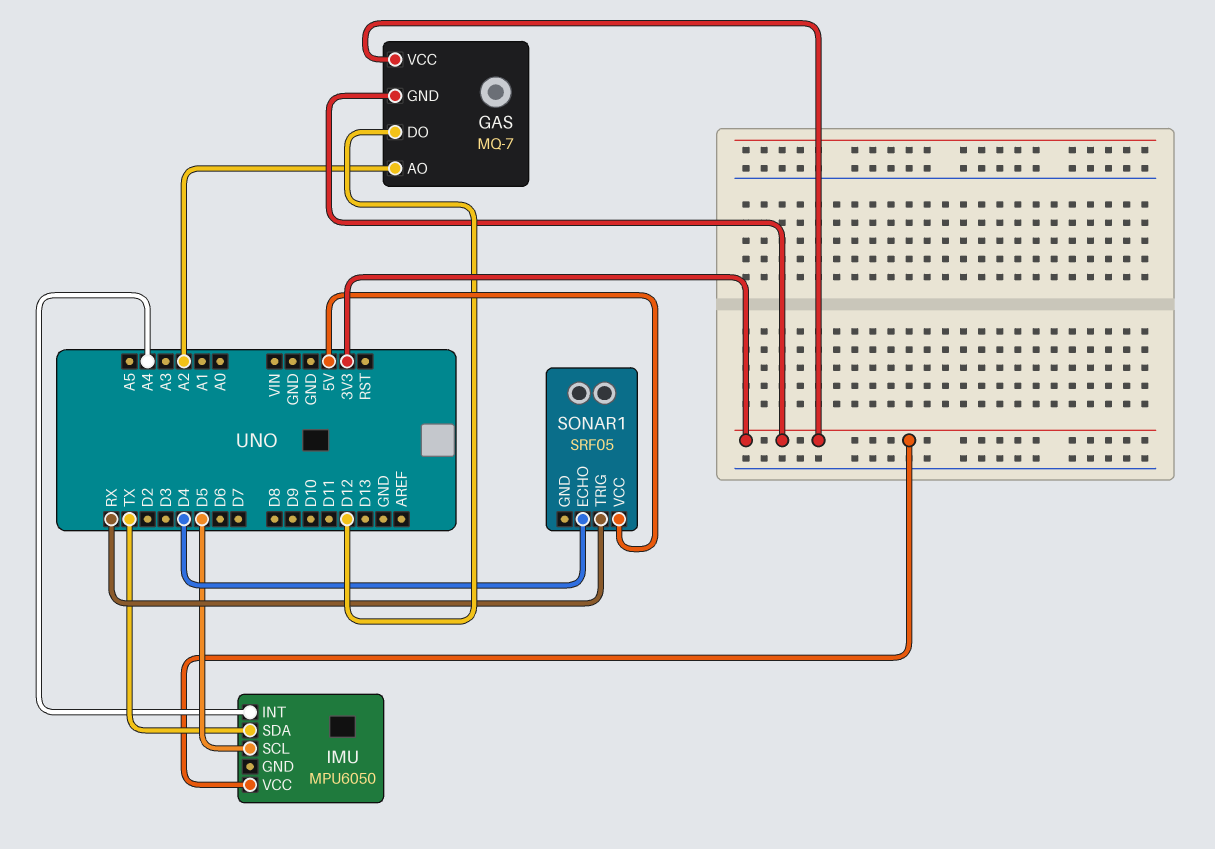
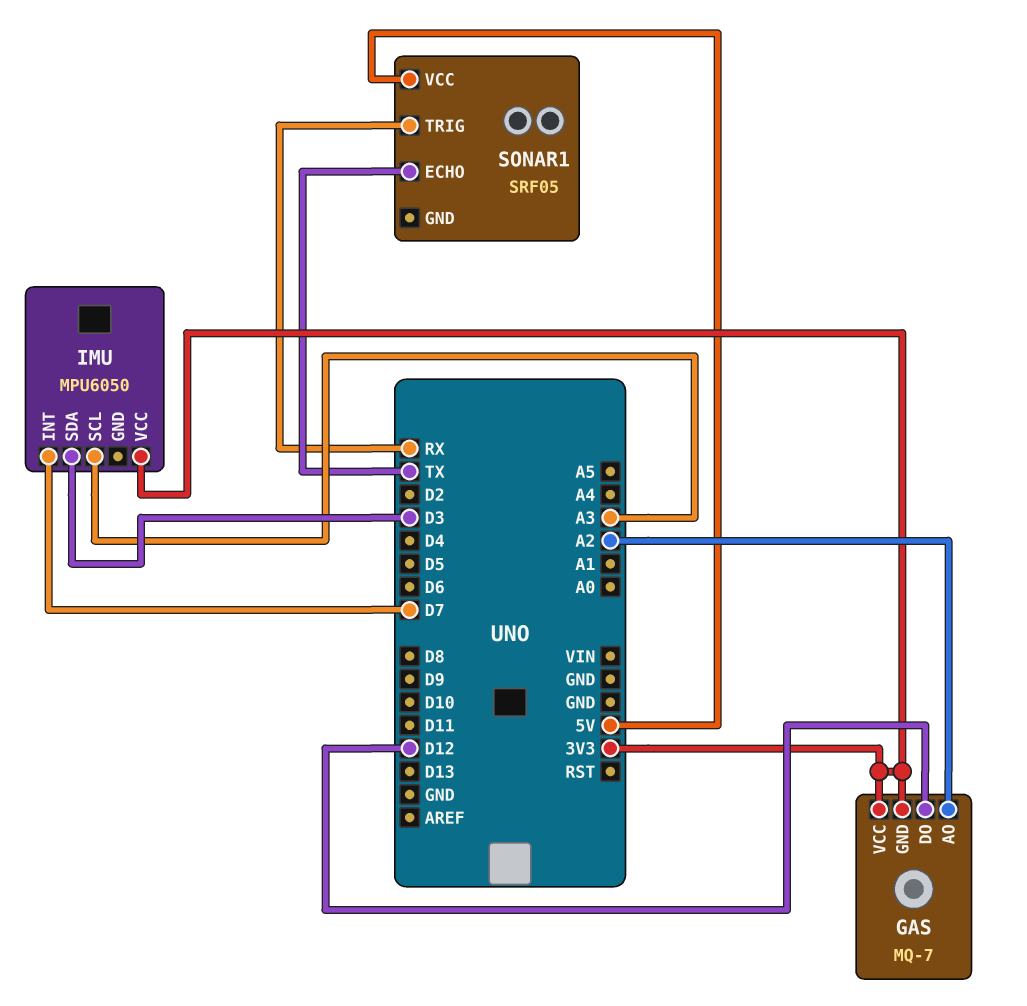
IMU pin INT: A4 -> D7
IMU pin SCL: D5 -> A3
IMU pin SDA: TX -> D3
SONAR1 pin ECHO: D4 -> TX

